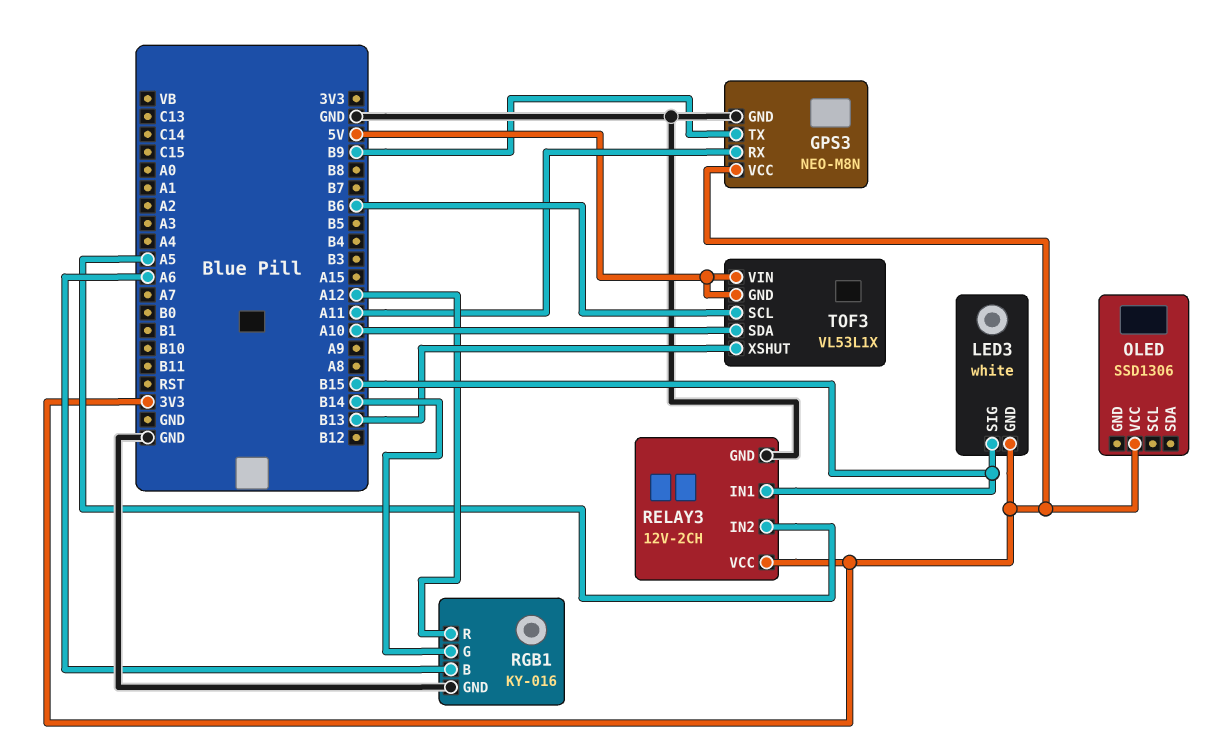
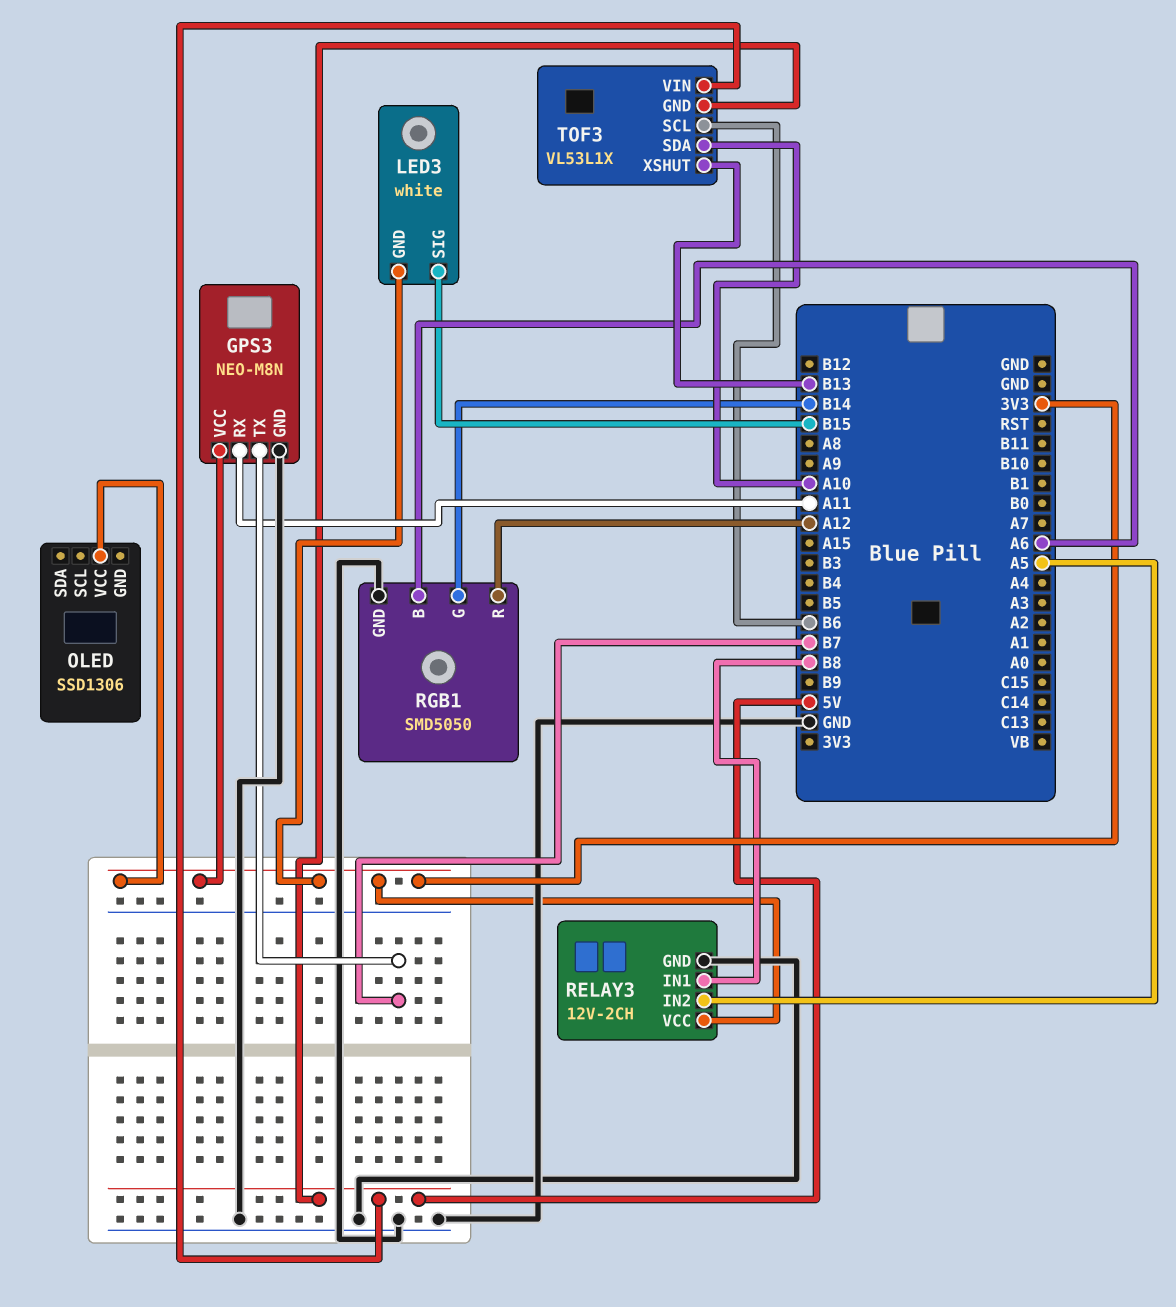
GPS3 pin TX: B9 -> B7
RELAY3 pin IN1: B15 -> B8
RGB1: KY-016 -> SMD5050

